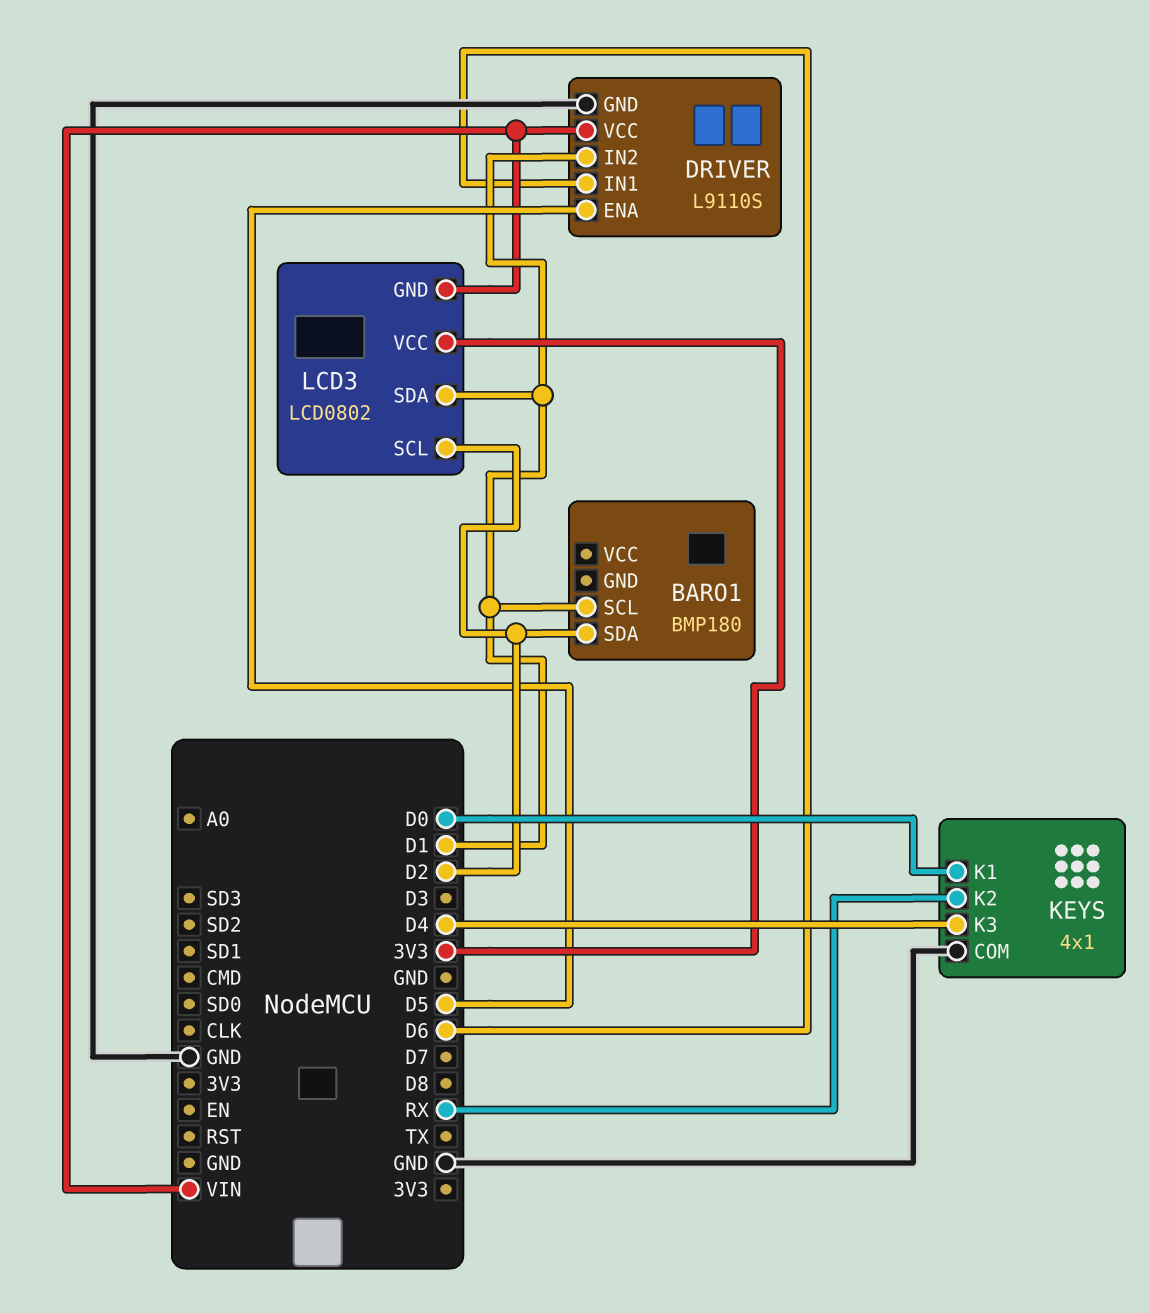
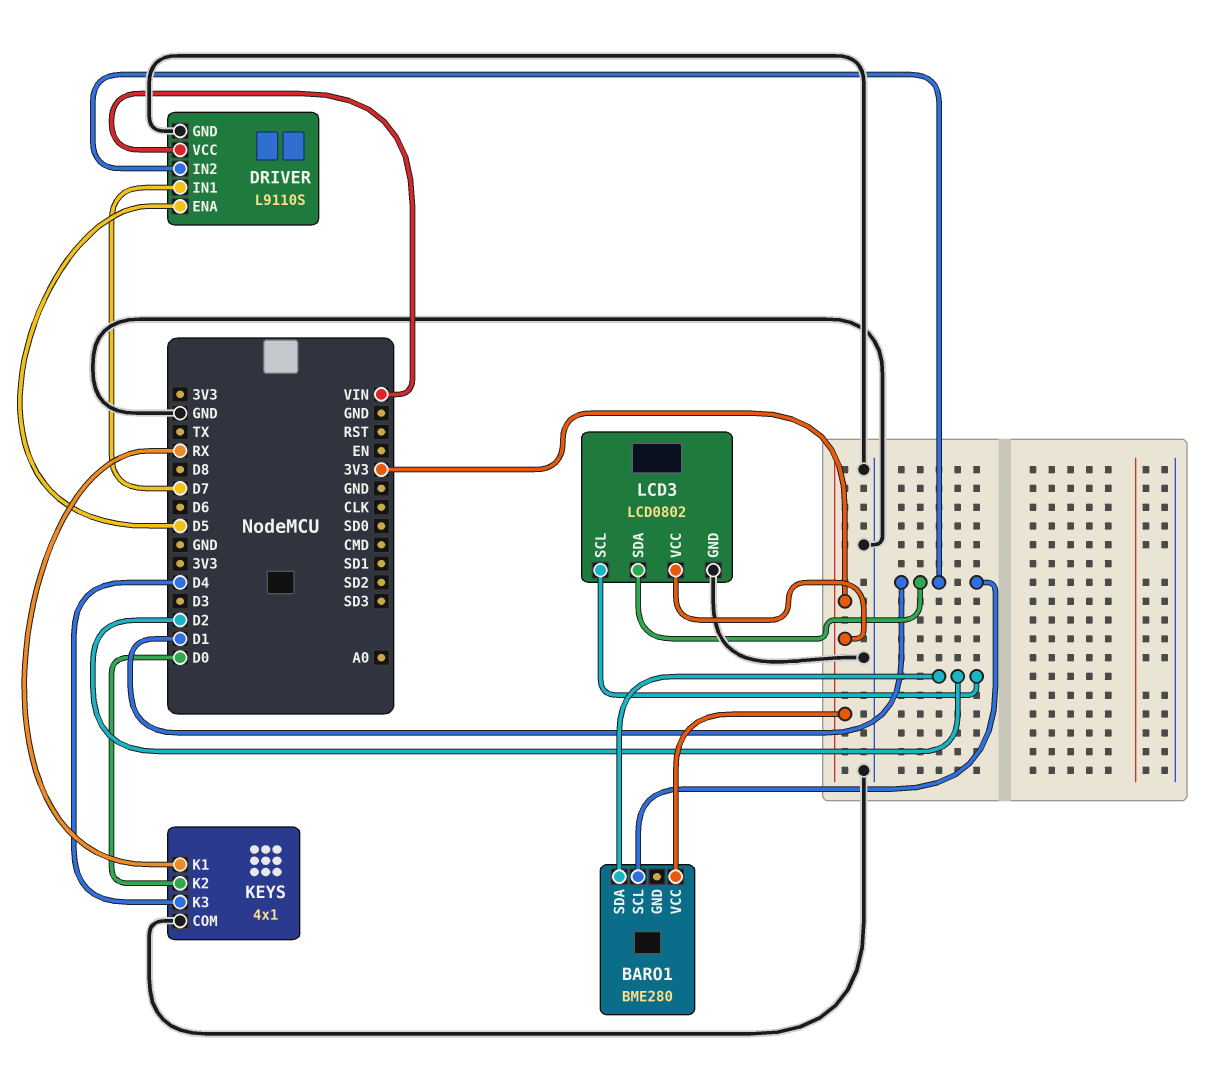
BARO1: BMP180 -> BME280
BARO1 pin VCC: none -> 3V3
DRIVER pin IN1: D6 -> D7
KEYS pin K1: D0 -> RX
KEYS pin K2: RX -> D0
LCD3 pin GND: VIN -> GND

